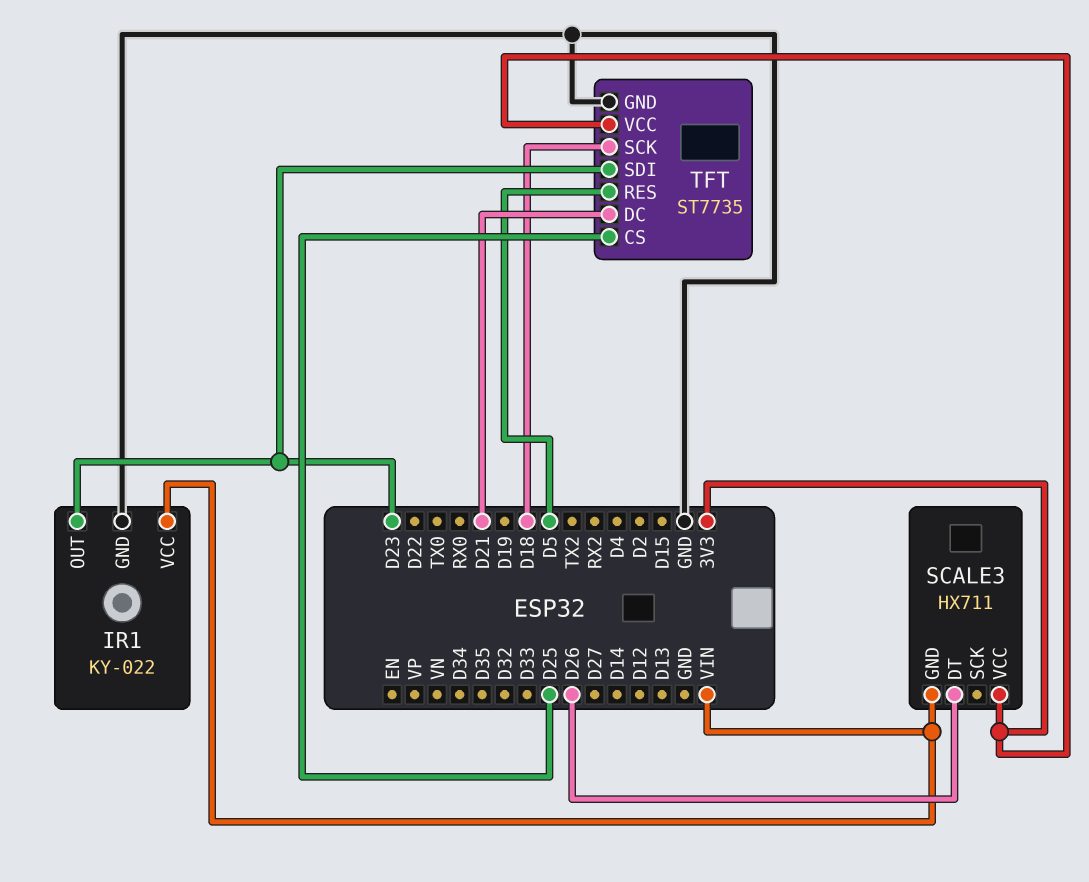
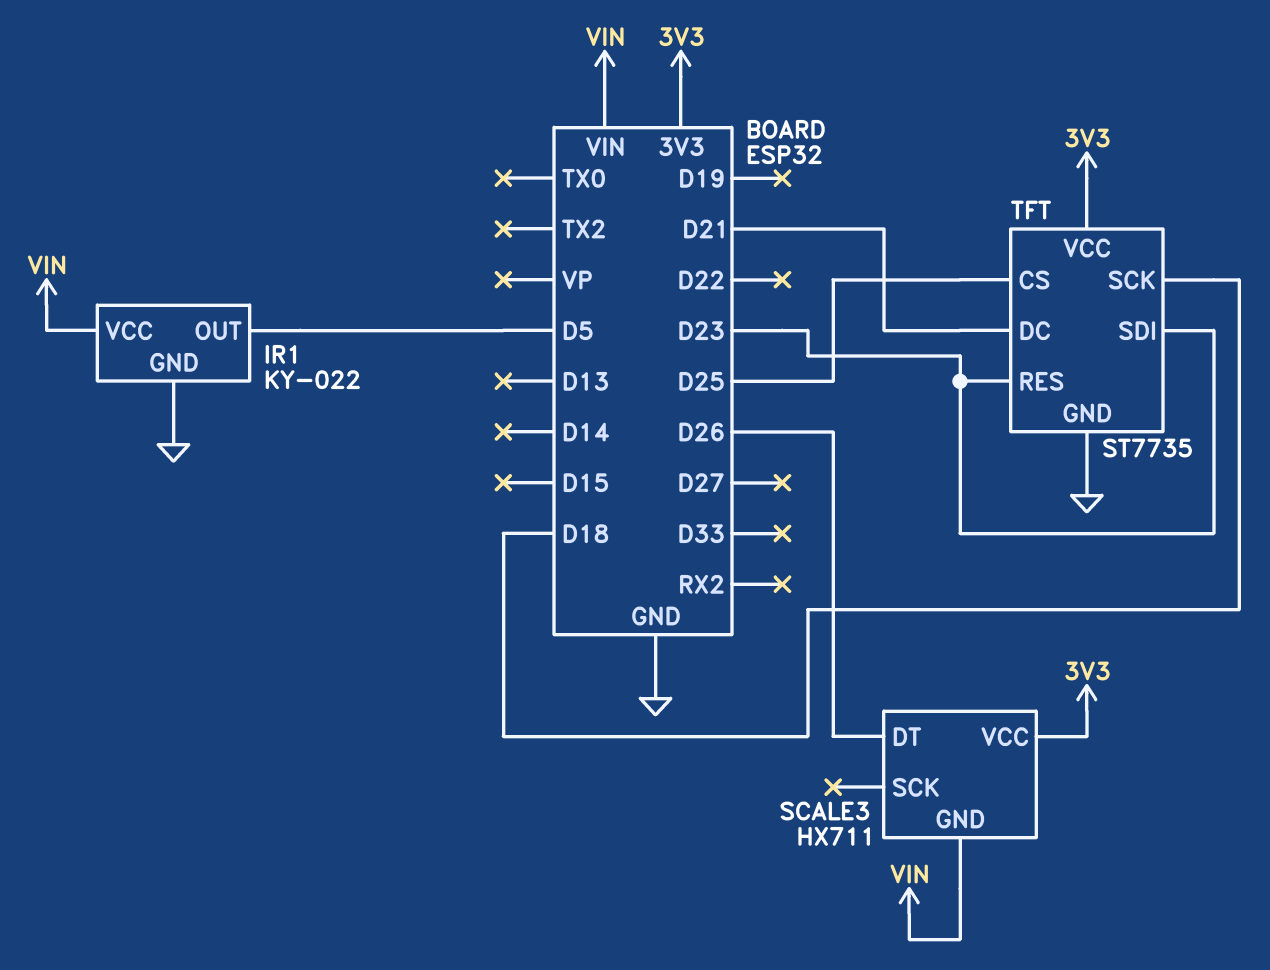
IR1 pin OUT: D23 -> D5
TFT pin RES: D5 -> D23

